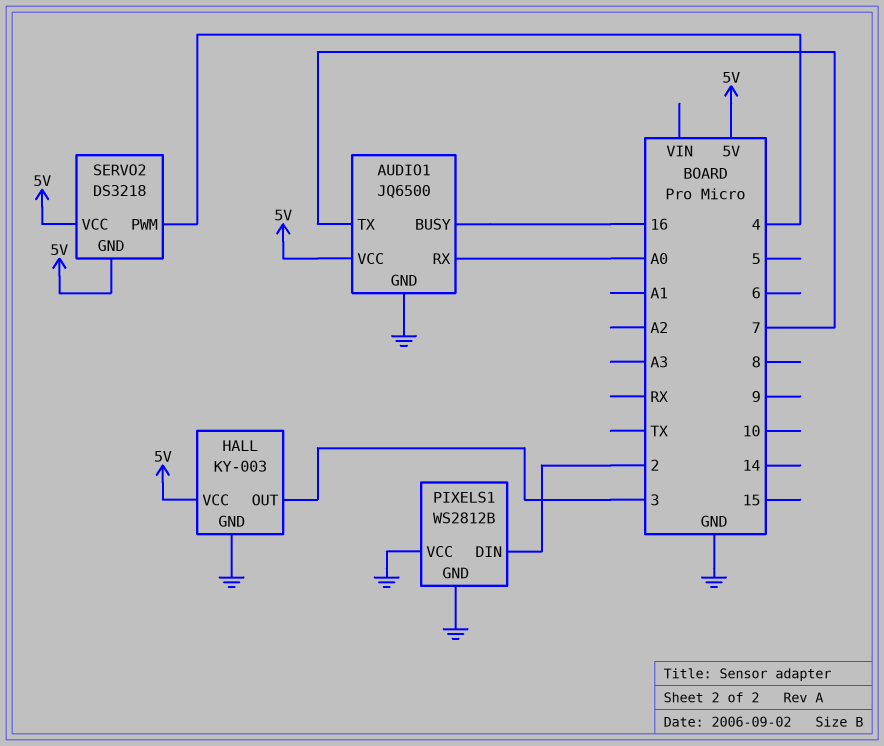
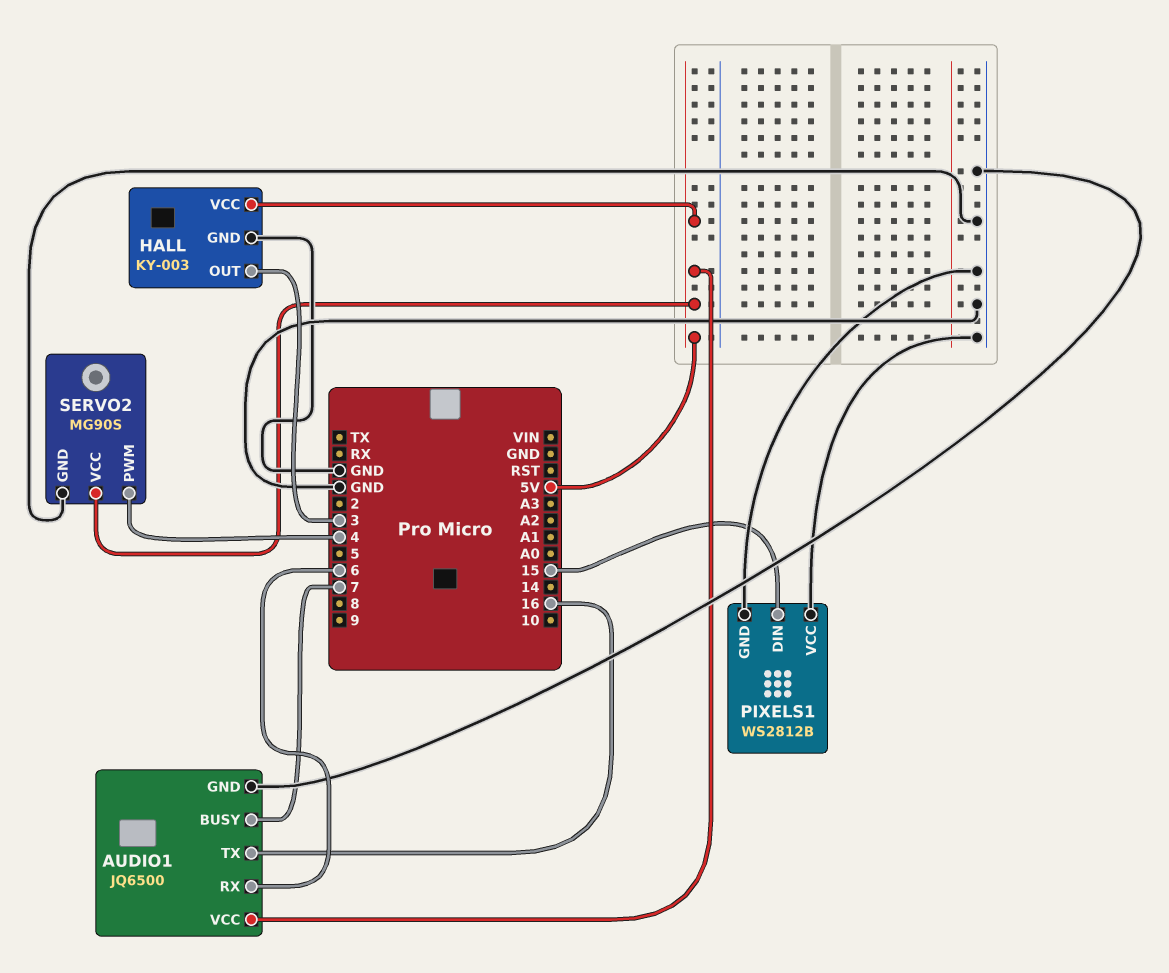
AUDIO1 pin BUSY: 16 -> 7
AUDIO1 pin RX: A0 -> 6
AUDIO1 pin TX: 7 -> 16
PIXELS1 pin DIN: 2 -> 15
SERVO2: DS3218 -> MG90S
SERVO2 pin GND: 5V -> GND

